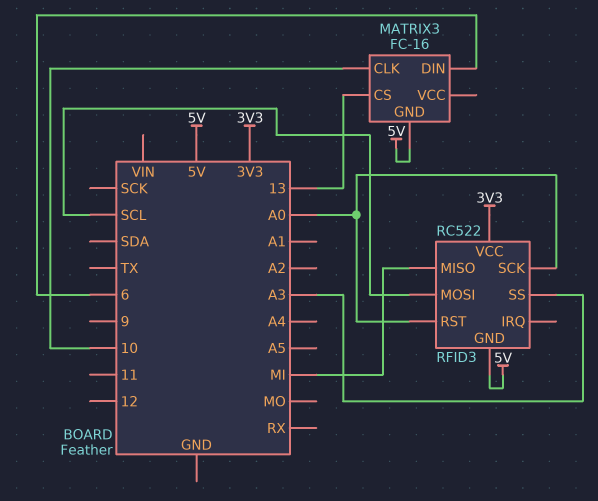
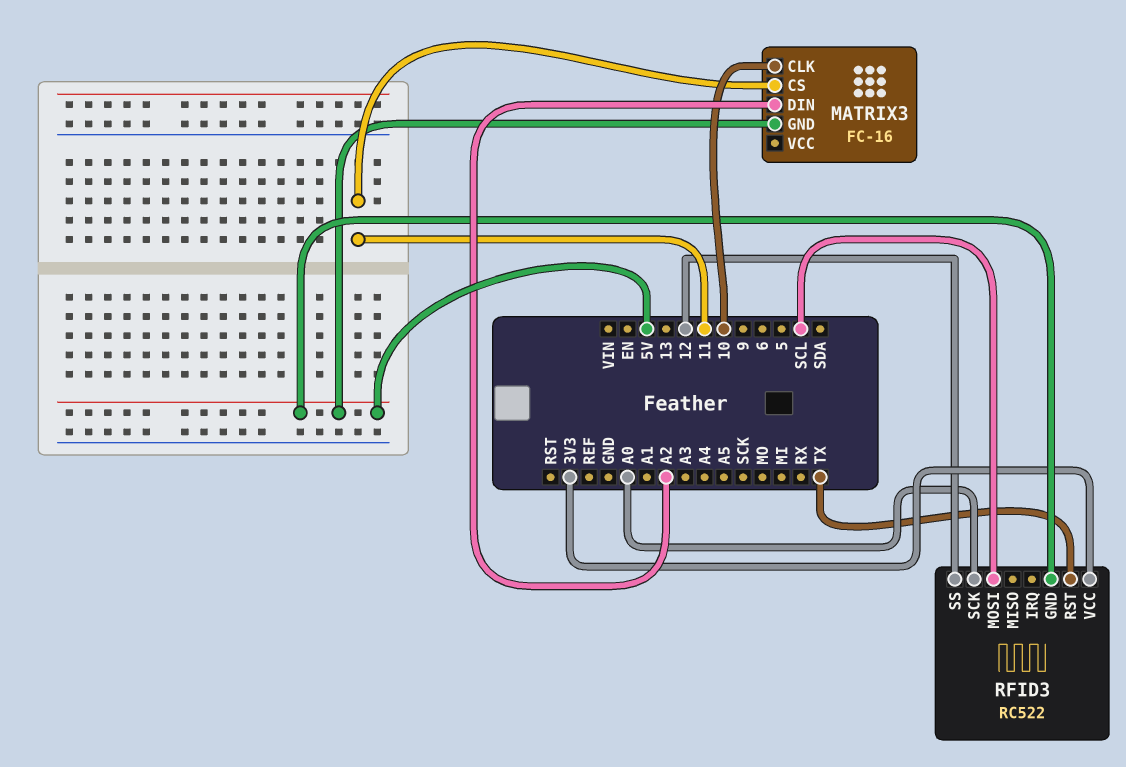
MATRIX3 pin CS: 13 -> 11
MATRIX3 pin DIN: 6 -> A2
RFID3 pin MISO: MI -> none
RFID3 pin RST: A0 -> TX
RFID3 pin SS: A3 -> 12

